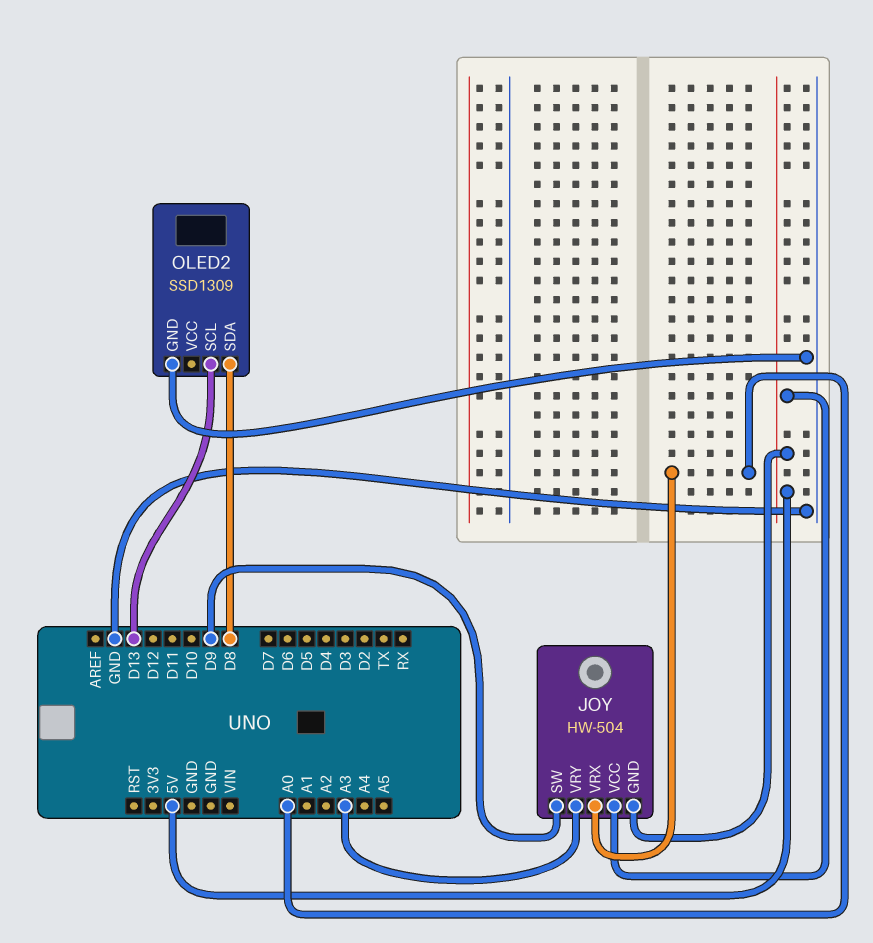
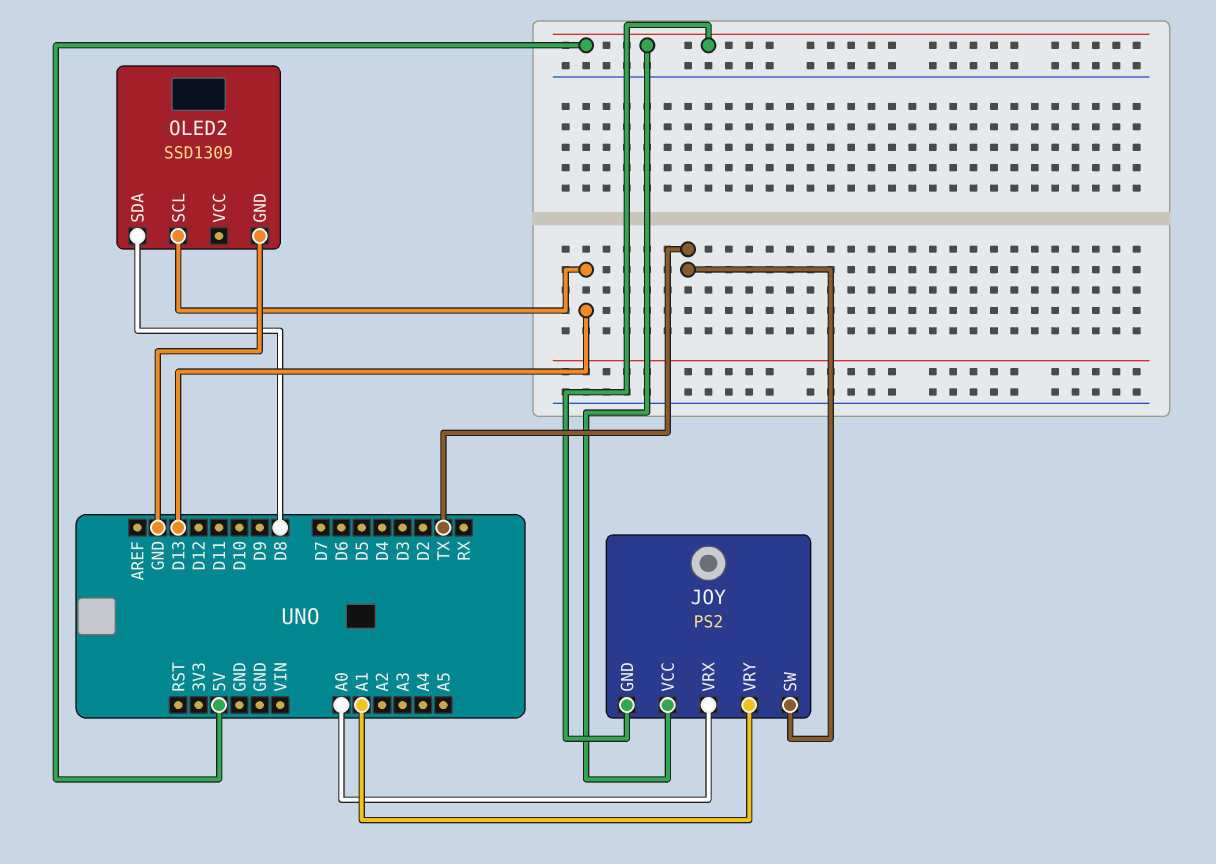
JOY: HW-504 -> PS2
JOY pin SW: D9 -> TX
JOY pin VRY: A3 -> A1

